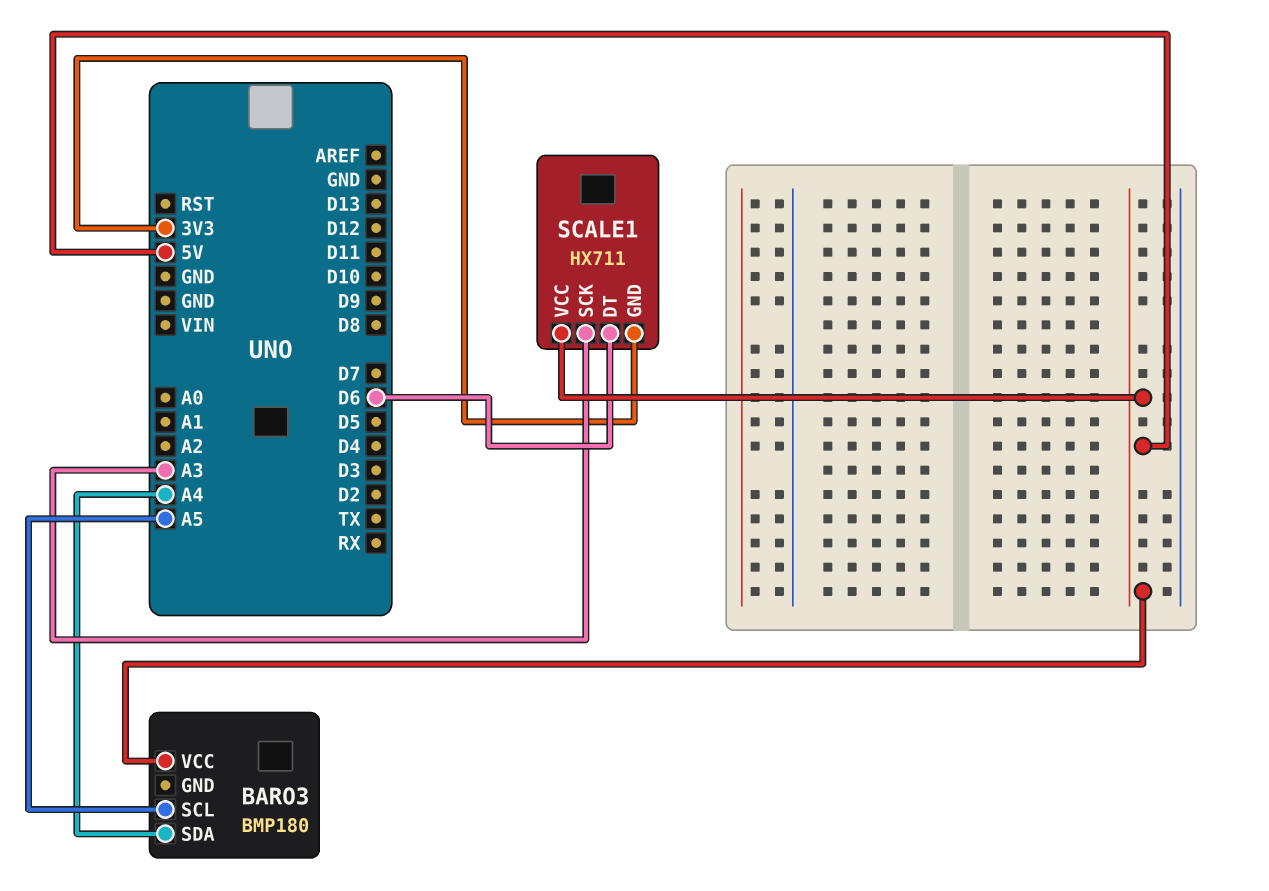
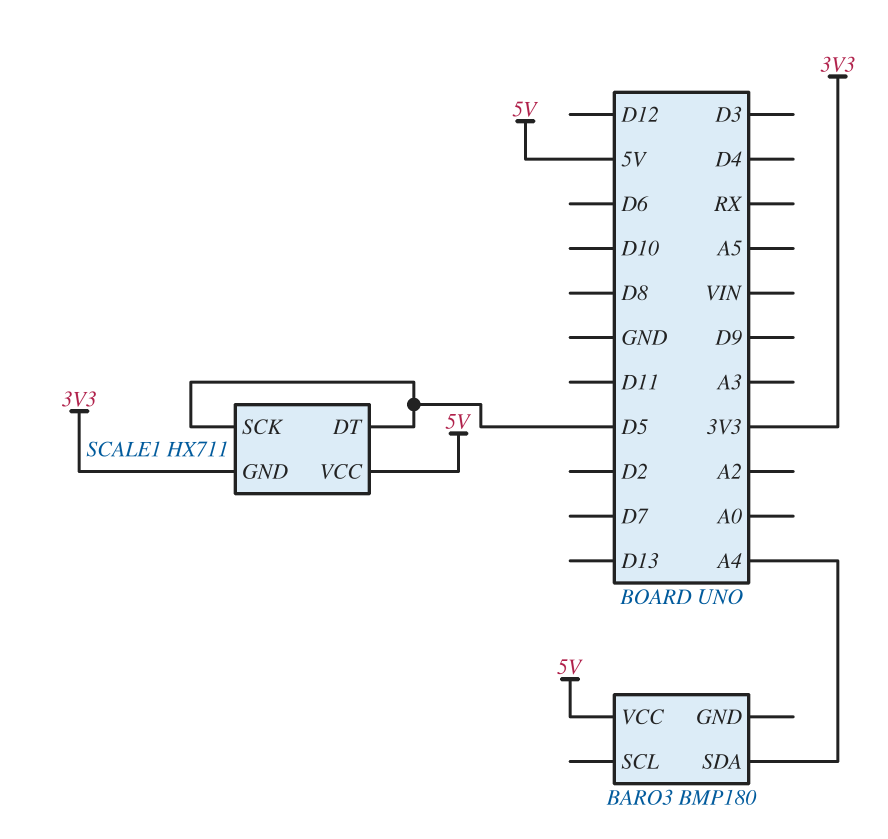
BARO3 pin SCL: A5 -> none
SCALE1 pin DT: D6 -> D5
SCALE1 pin SCK: A3 -> D5

